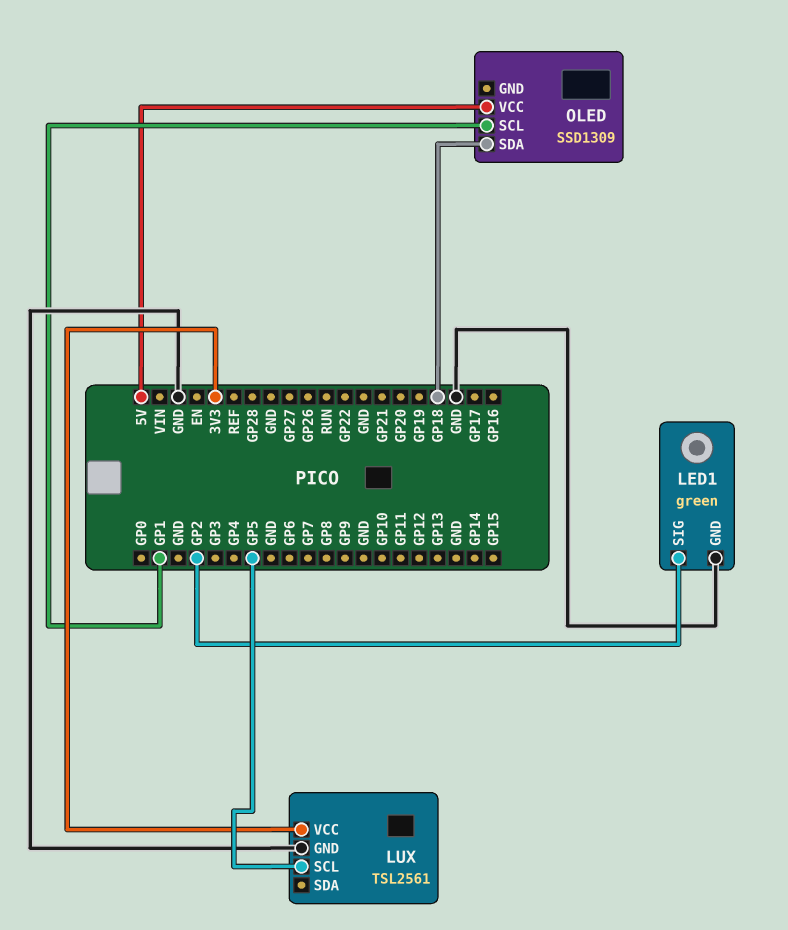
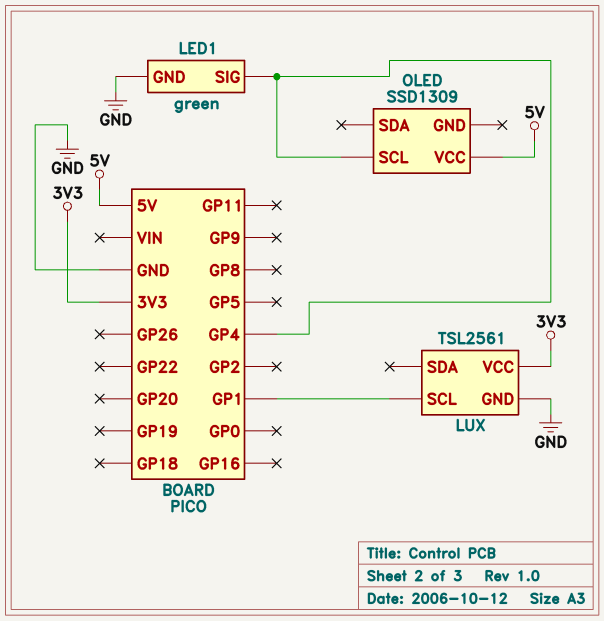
LED1 pin SIG: GP2 -> GP4
LUX pin SCL: GP5 -> GP1
OLED pin SCL: GP1 -> GP4
OLED pin SDA: GP18 -> none

